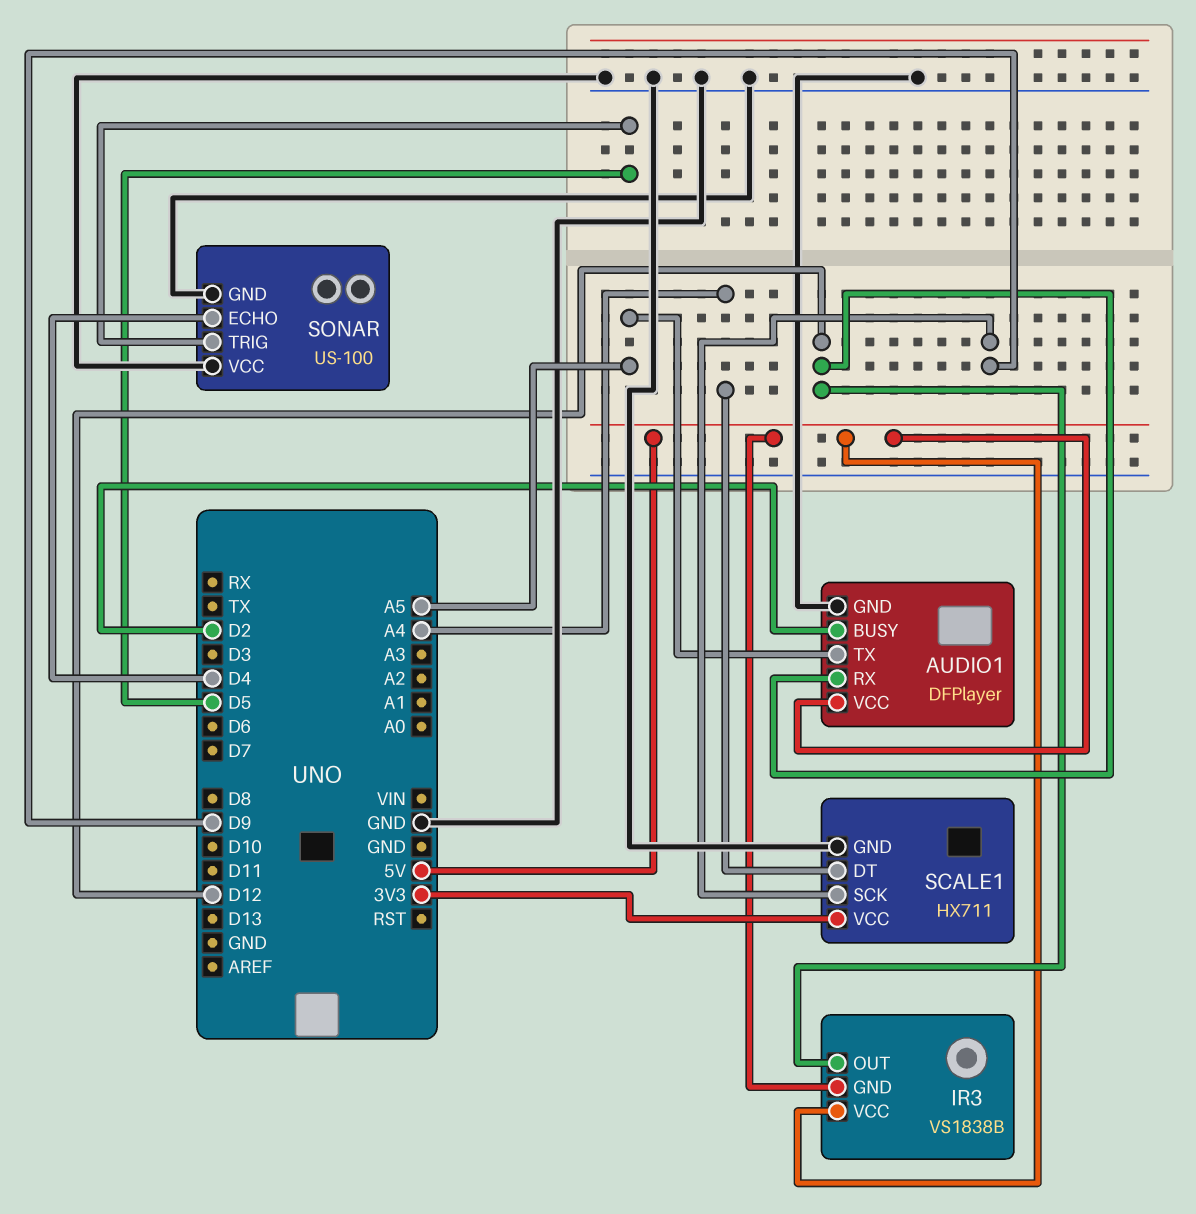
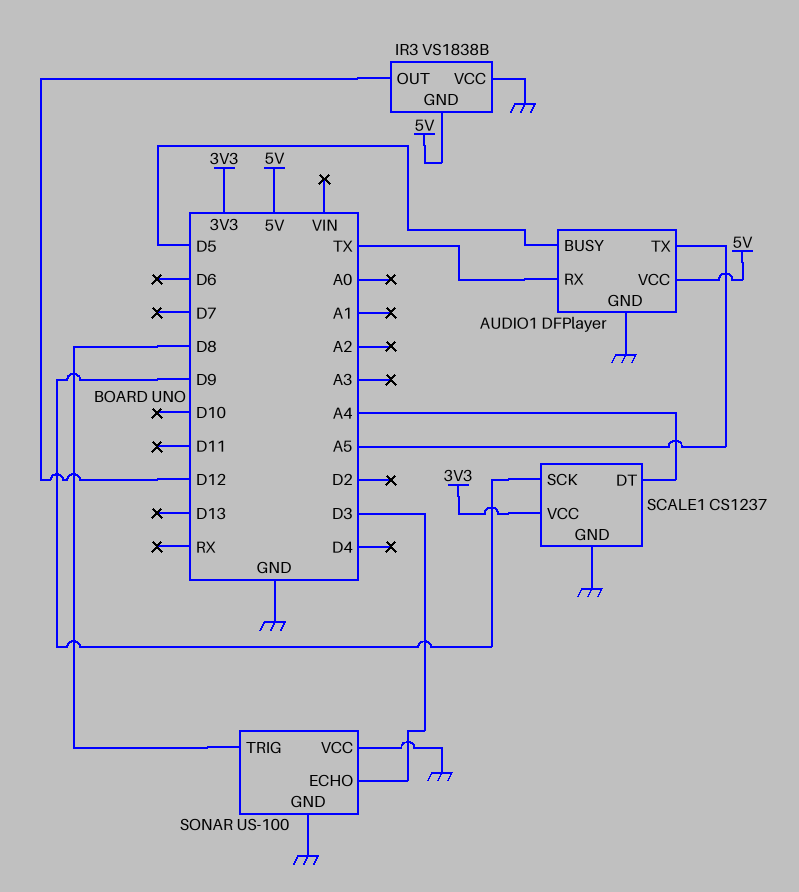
AUDIO1 pin BUSY: D2 -> D5
AUDIO1 pin RX: D12 -> TX
IR3 pin VCC: 5V -> GND
SCALE1: HX711 -> CS1237
SONAR pin ECHO: D4 -> D3
SONAR pin TRIG: D5 -> D8

